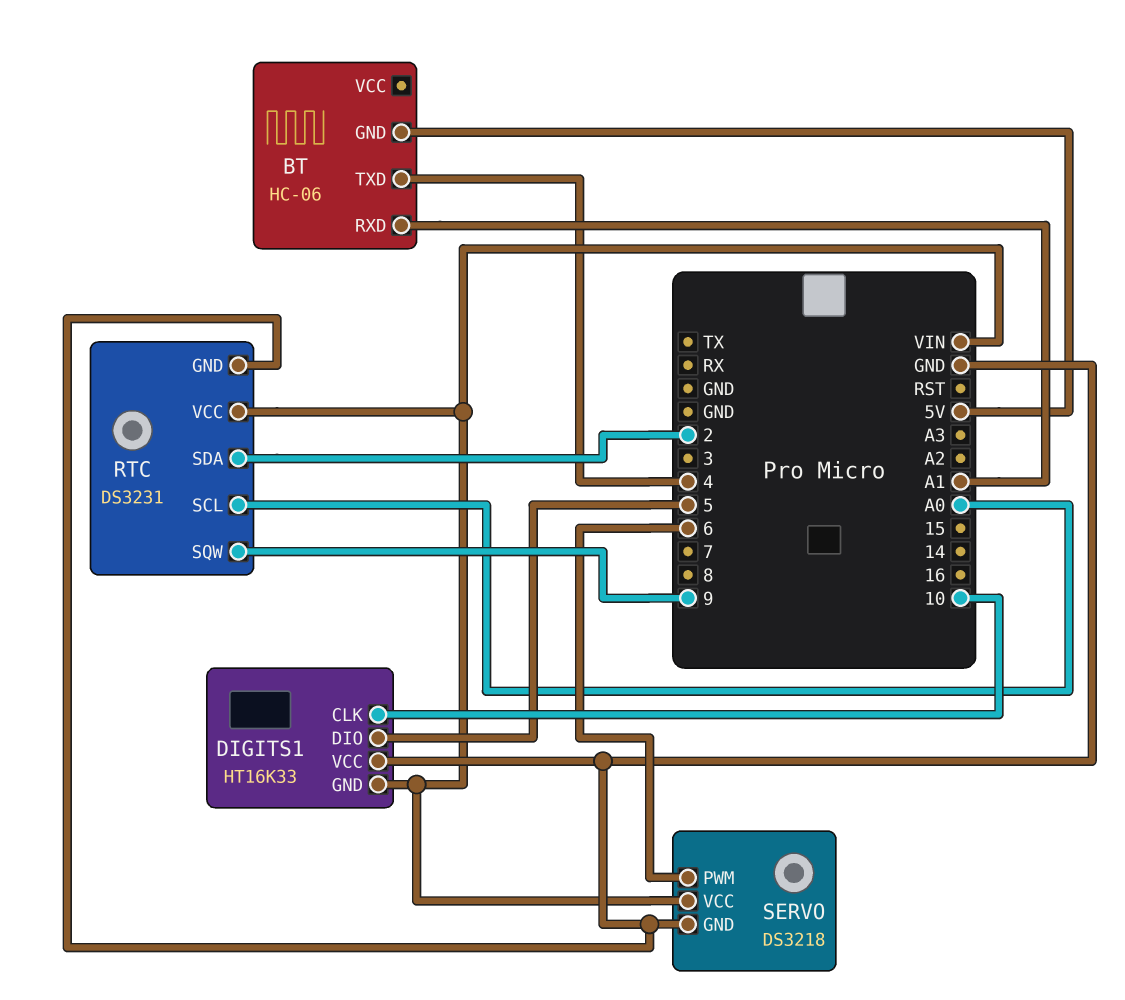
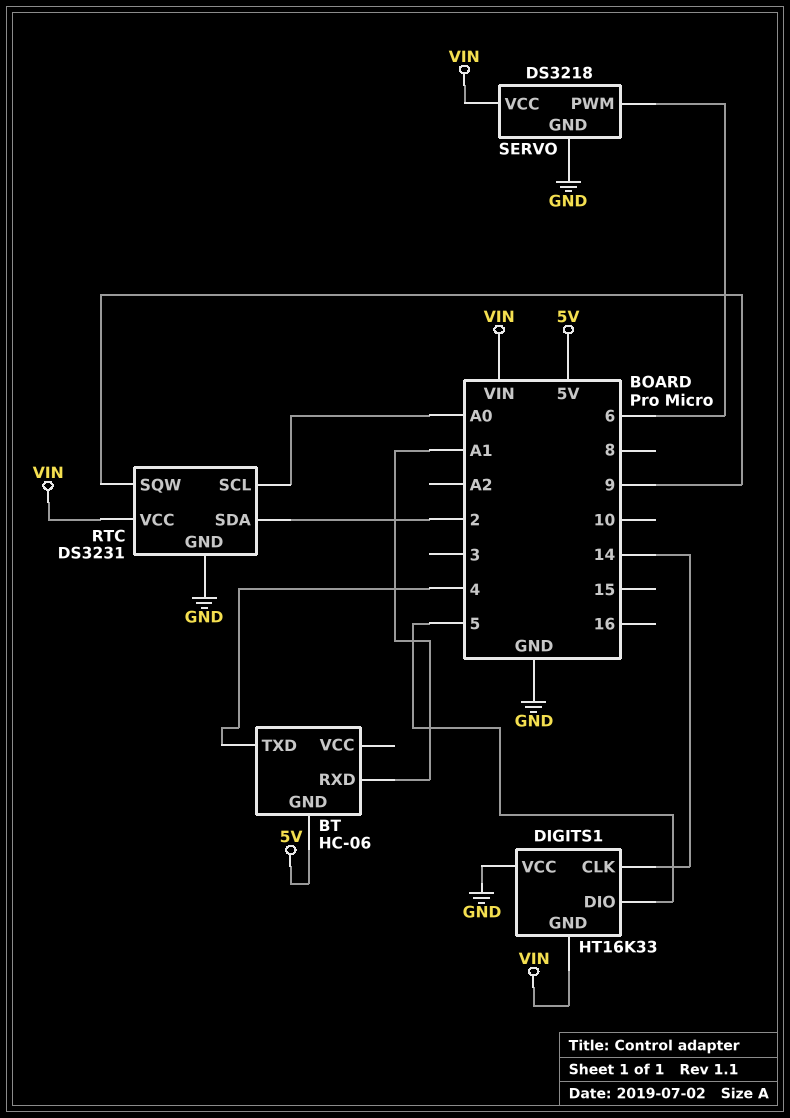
DIGITS1 pin CLK: 10 -> 14

